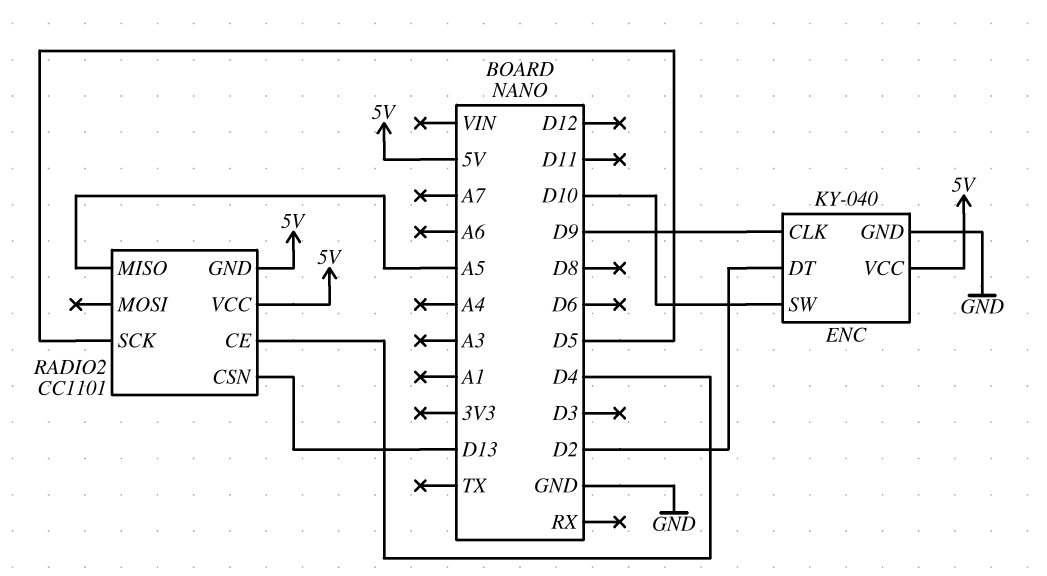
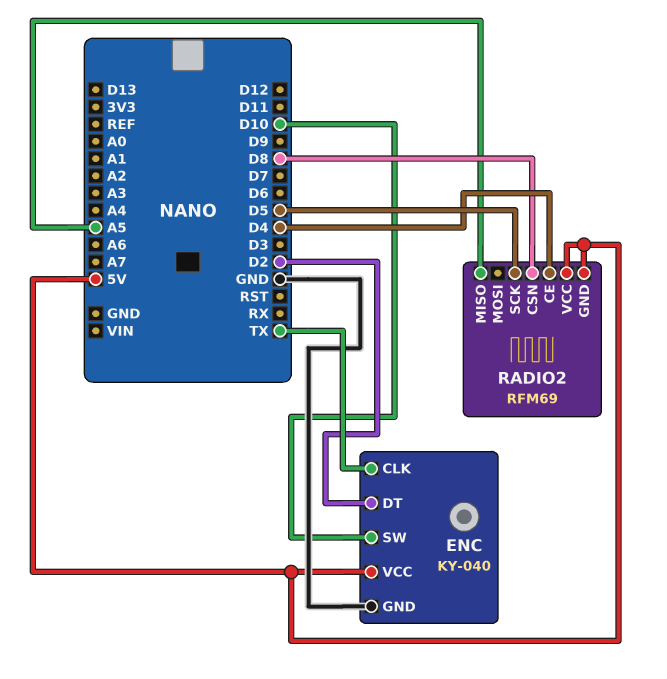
ENC pin CLK: D9 -> TX
RADIO2: CC1101 -> RFM69
RADIO2 pin CSN: D13 -> D8

